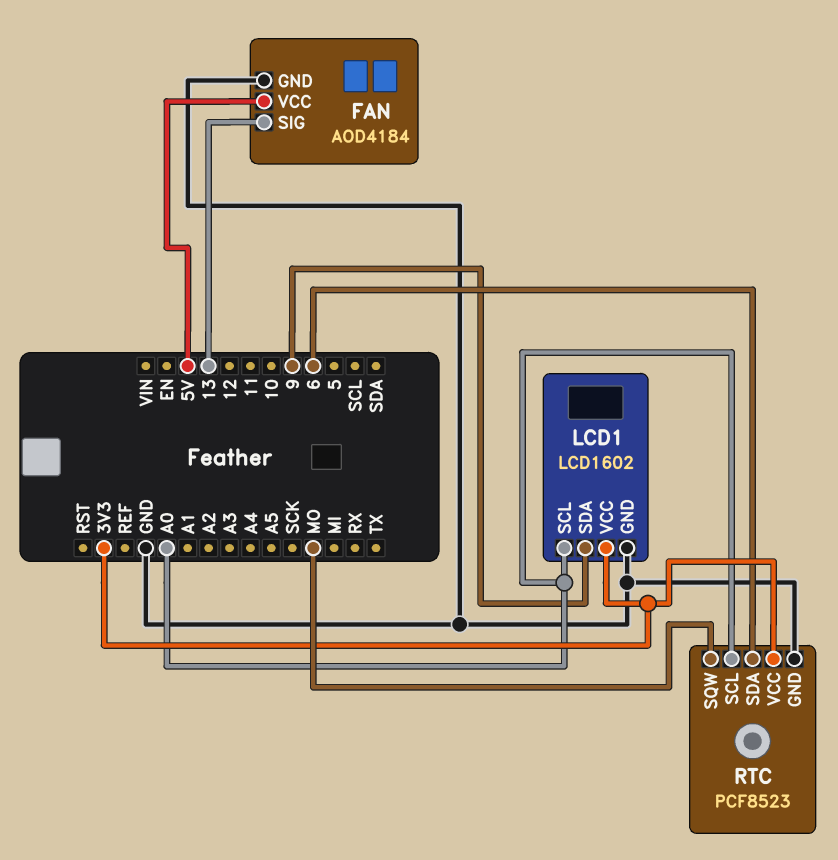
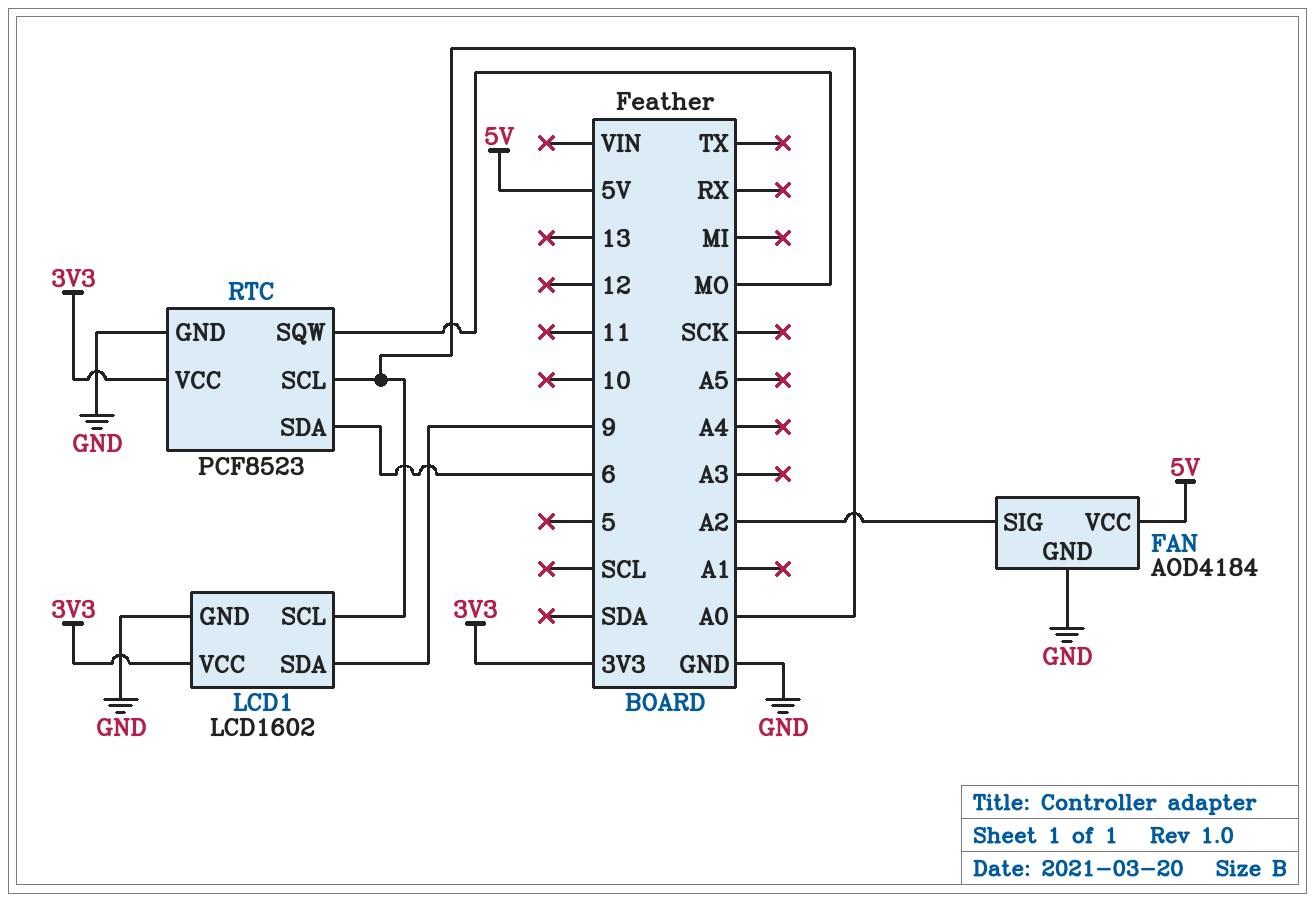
FAN pin SIG: 13 -> A2

